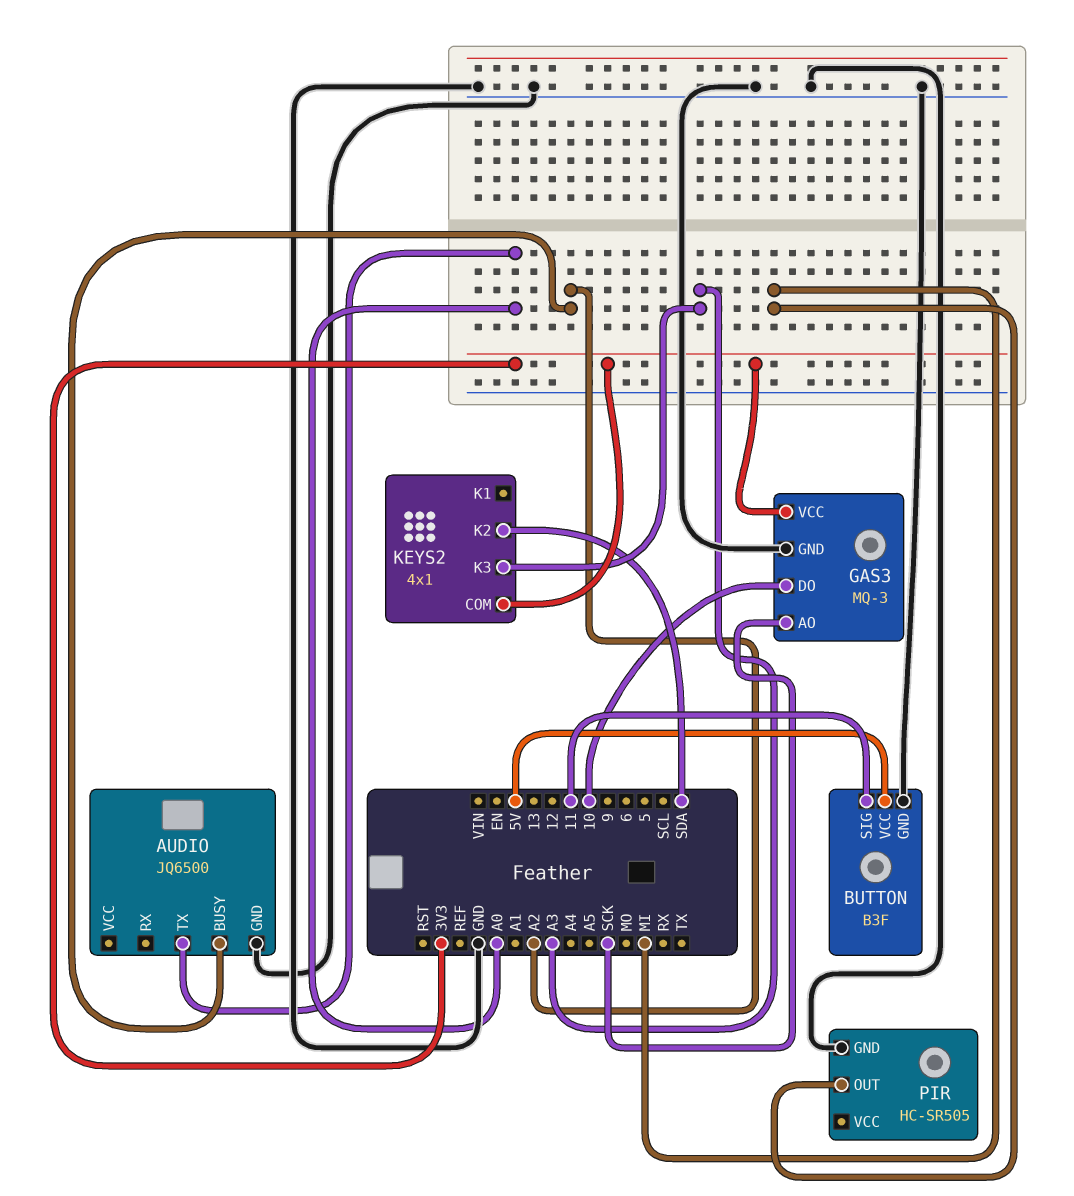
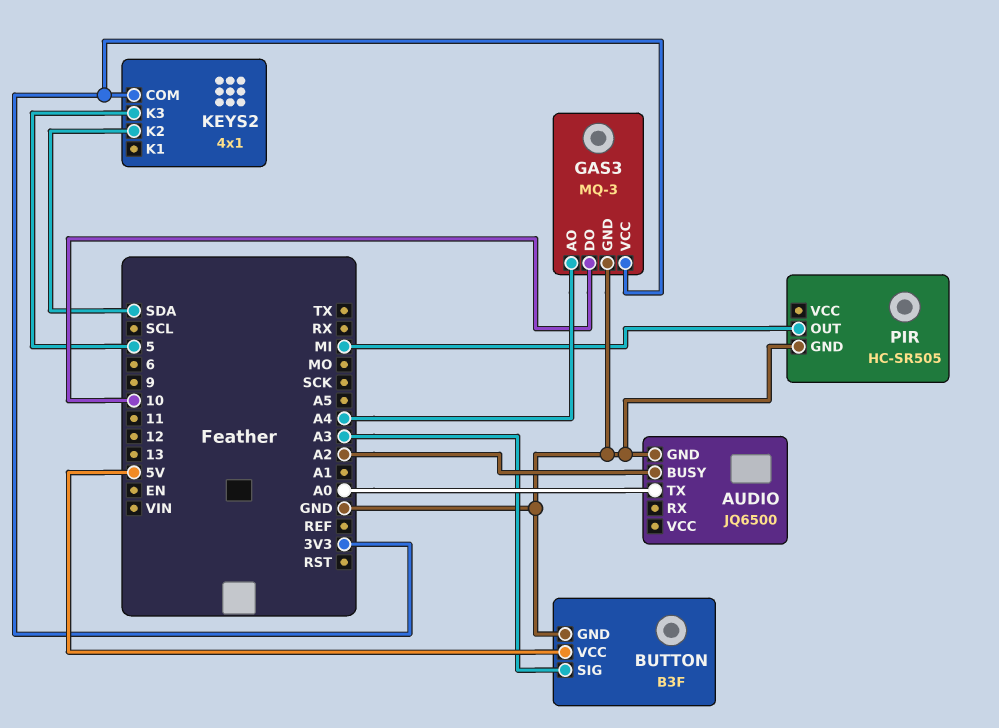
BUTTON pin SIG: 11 -> A3
GAS3 pin AO: SCK -> A4
KEYS2 pin K3: A3 -> 5

